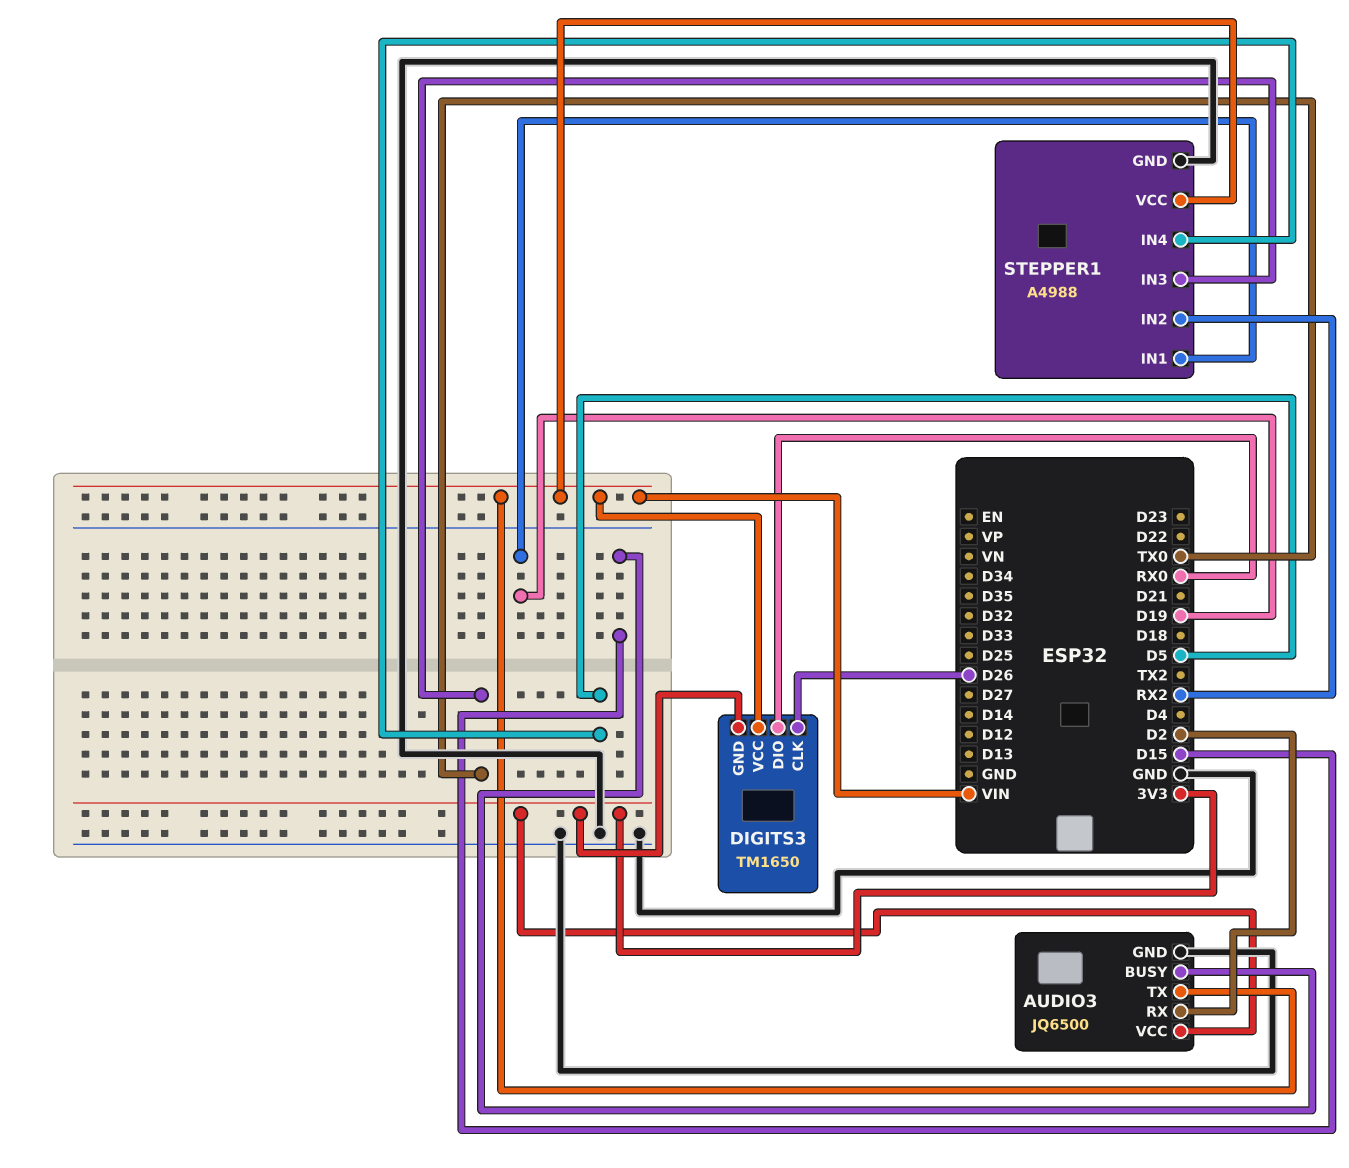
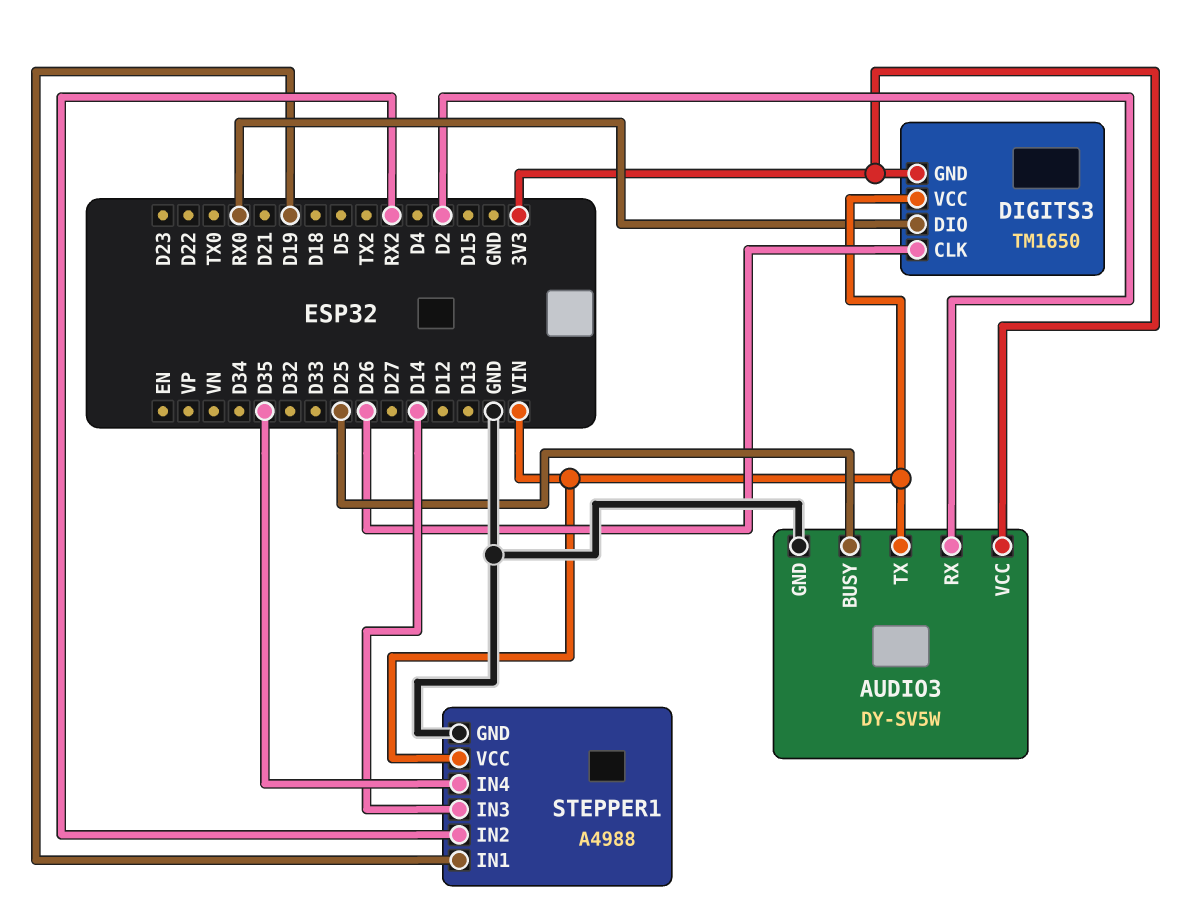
AUDIO3: JQ6500 -> DY-SV5W
AUDIO3 pin BUSY: D15 -> D25
STEPPER1 pin IN3: TX0 -> D14
STEPPER1 pin IN4: D5 -> D35

